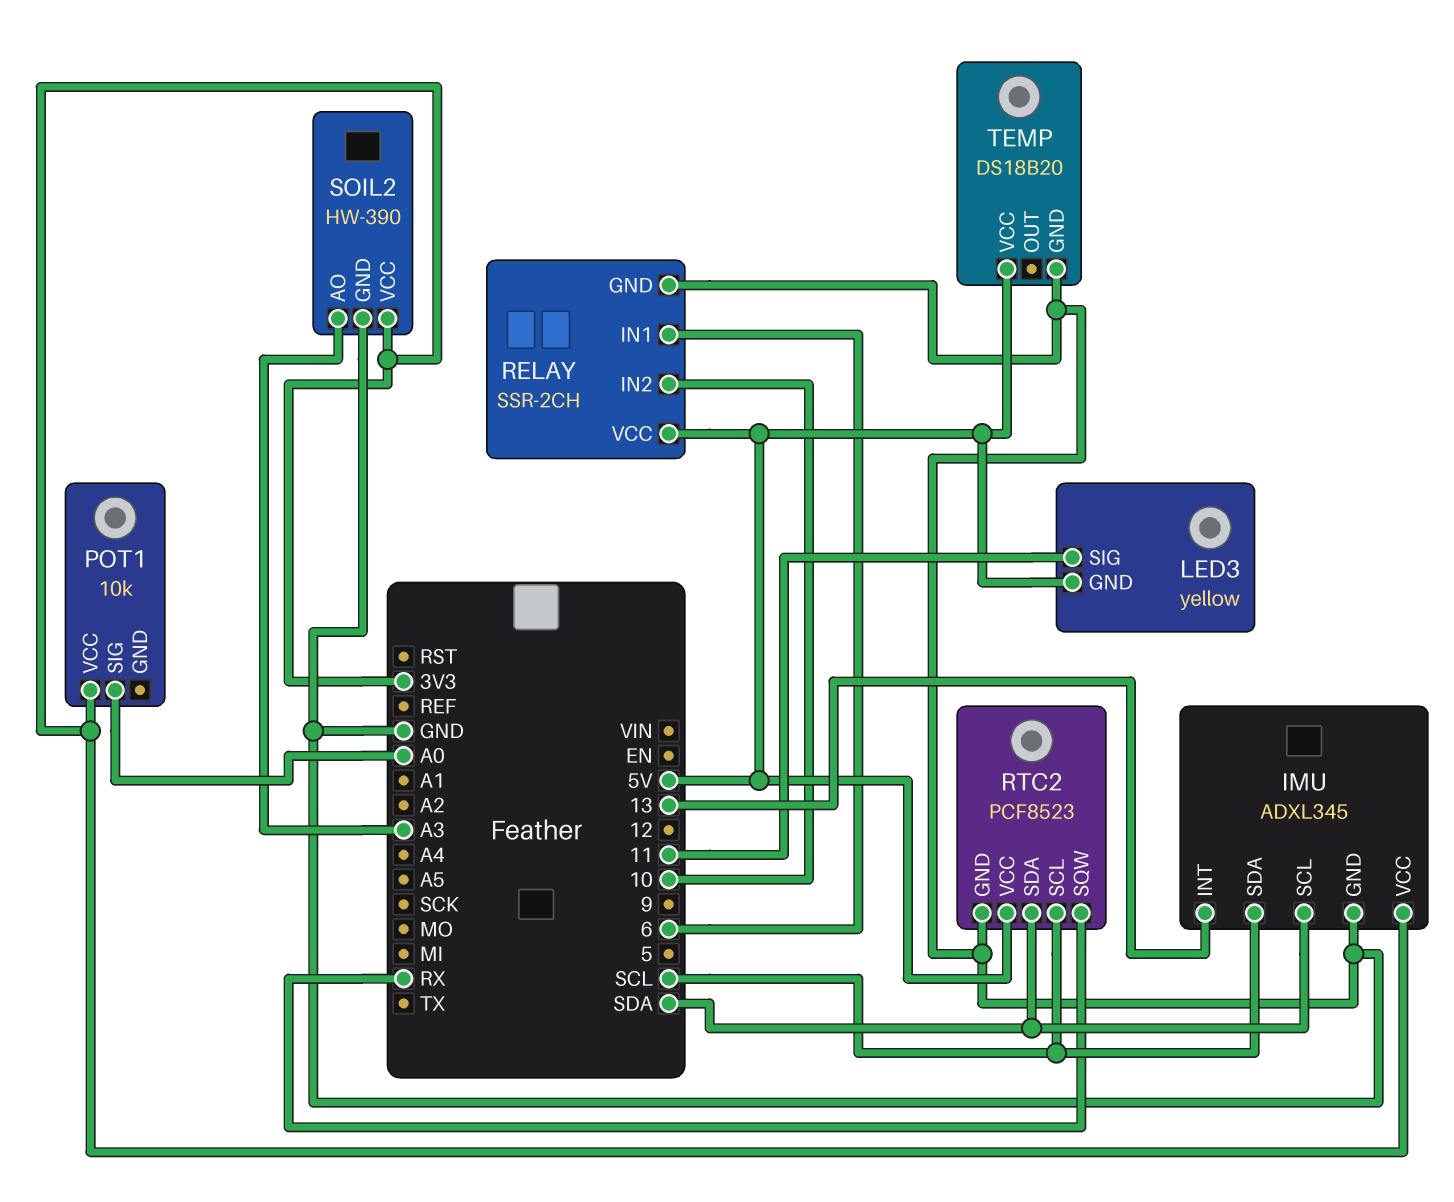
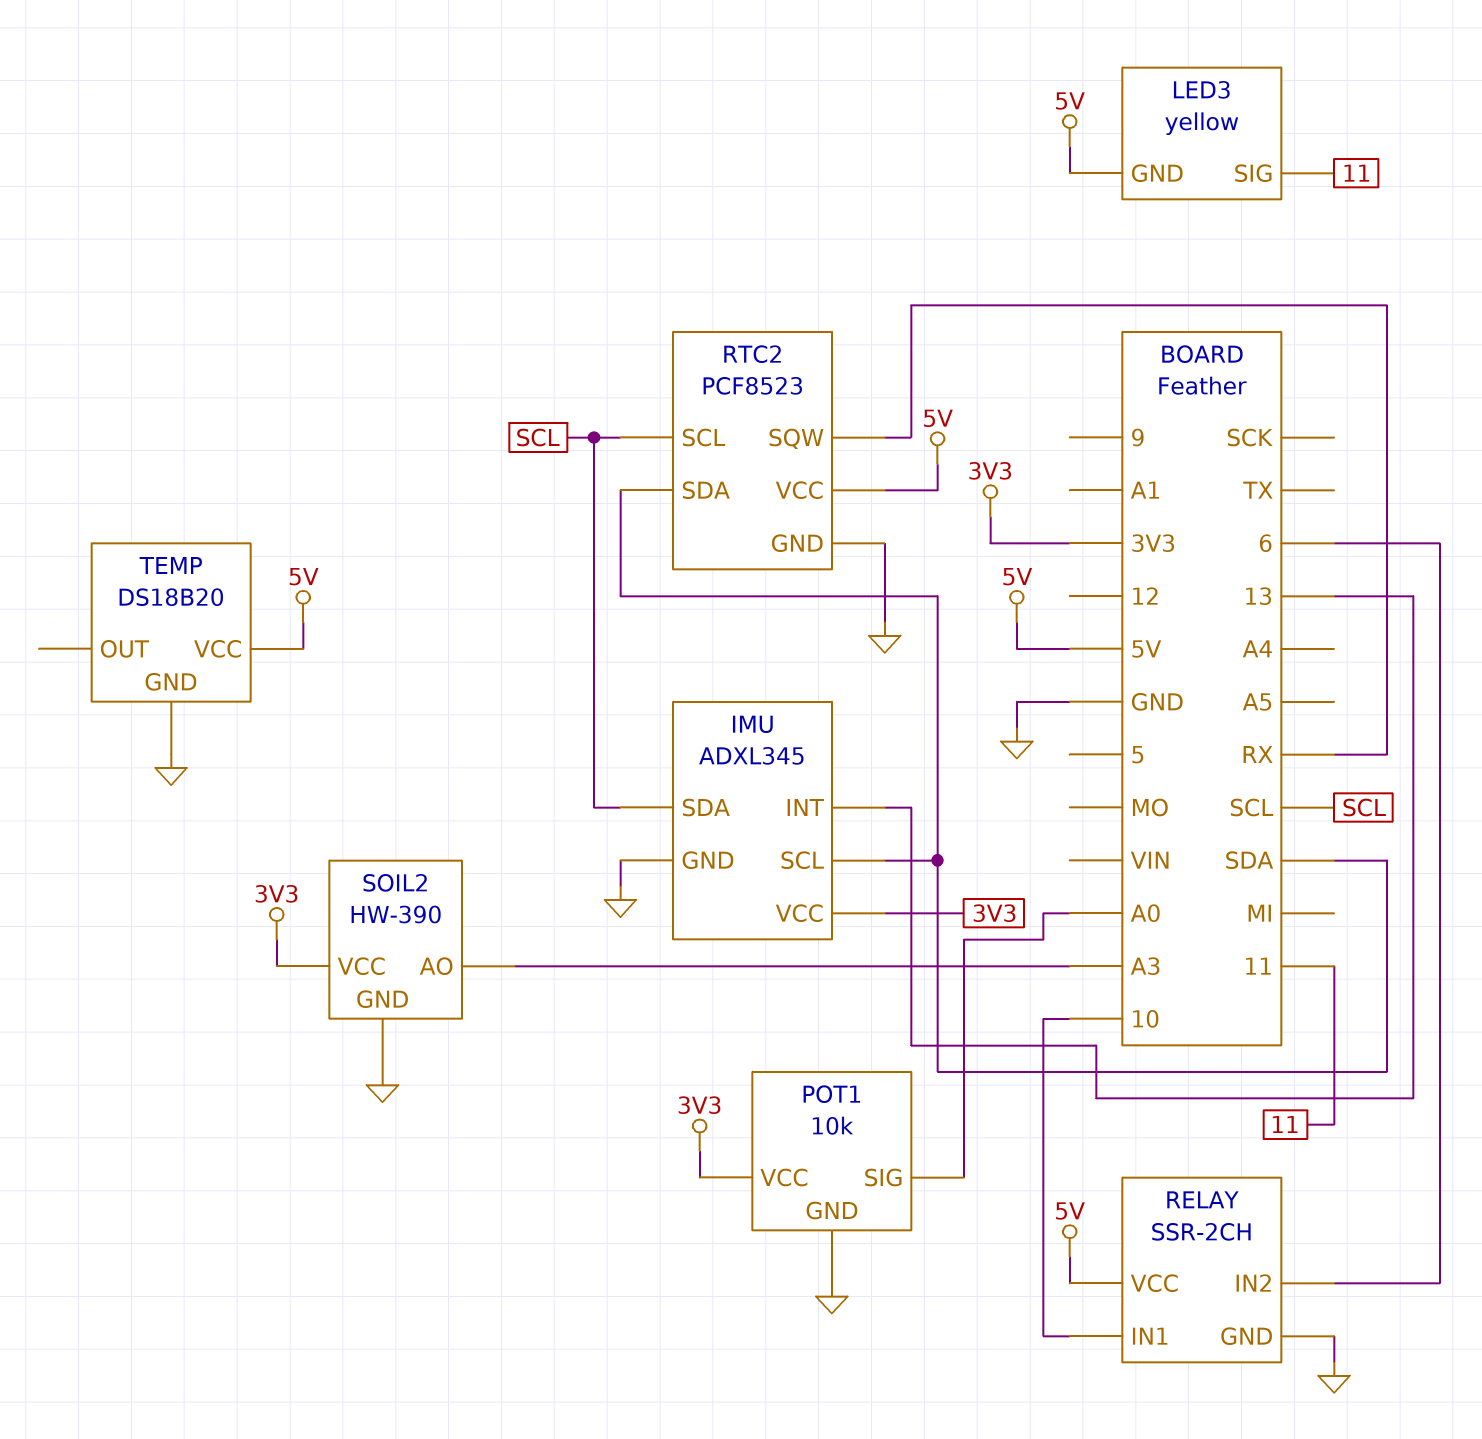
POT1 pin GND: none -> GND
RELAY pin IN1: 6 -> 10
RELAY pin IN2: 10 -> 6

